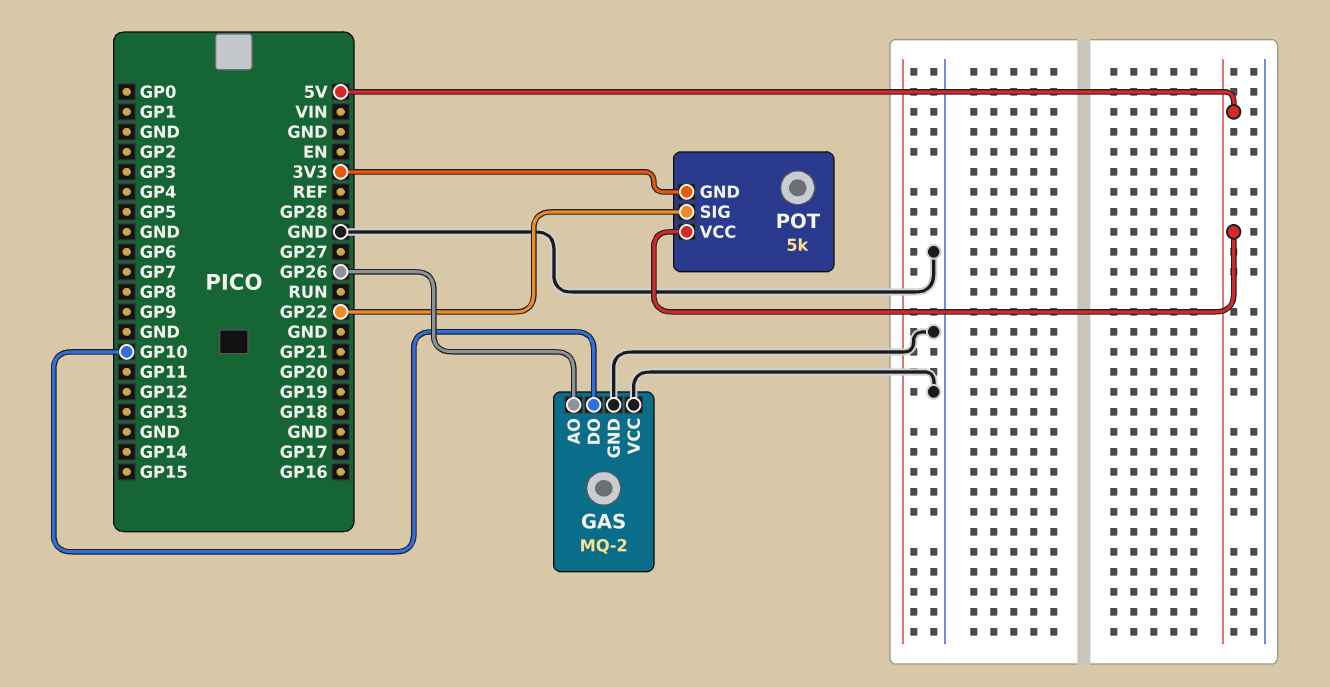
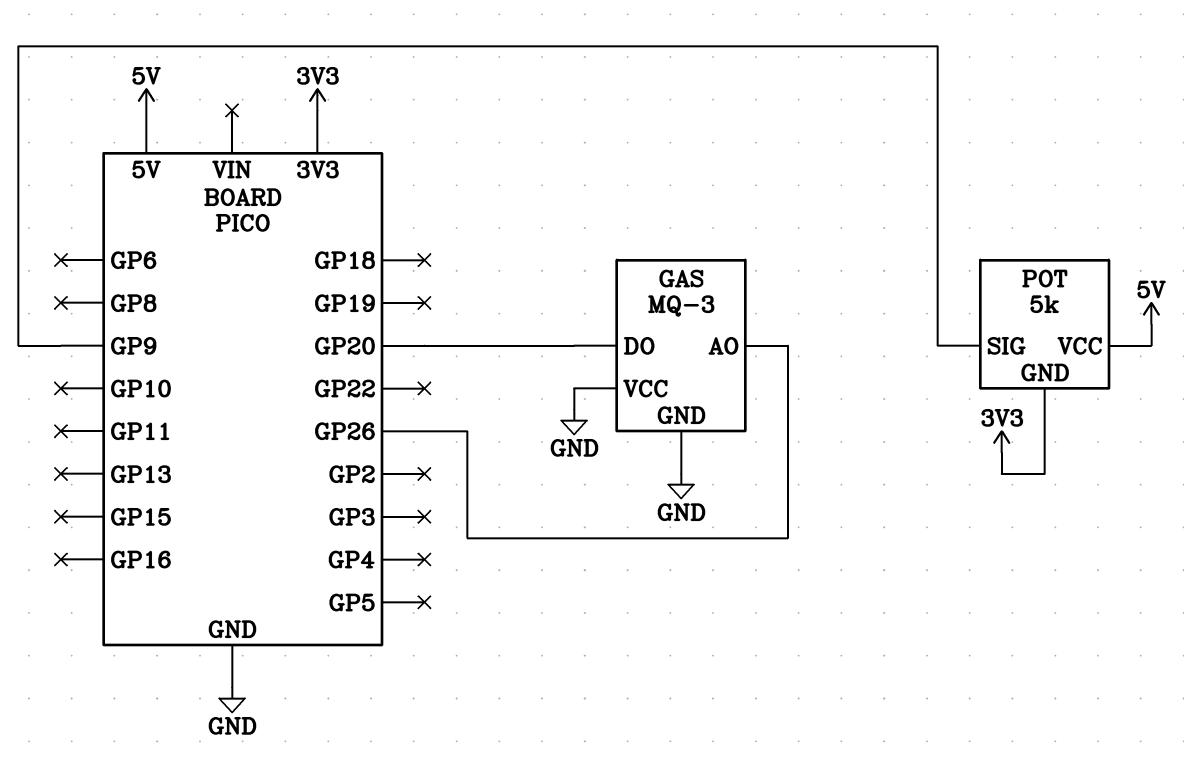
GAS: MQ-2 -> MQ-3
GAS pin DO: GP10 -> GP20
POT pin SIG: GP22 -> GP9

